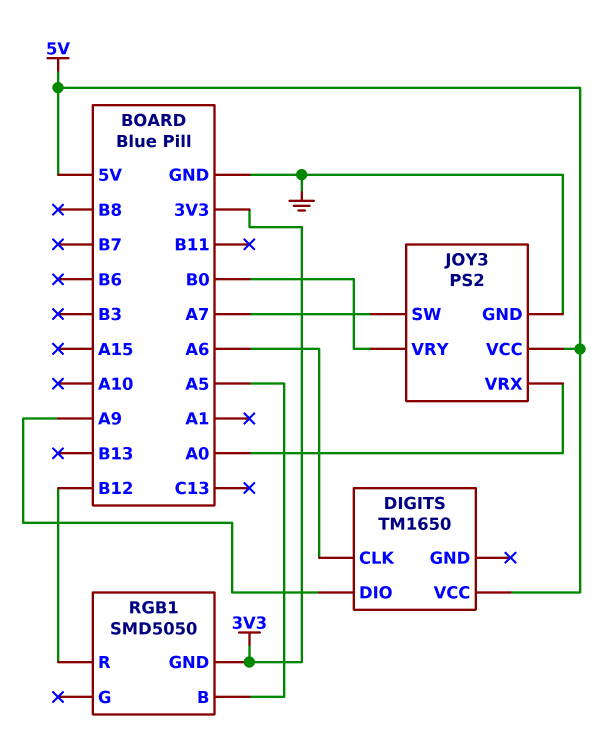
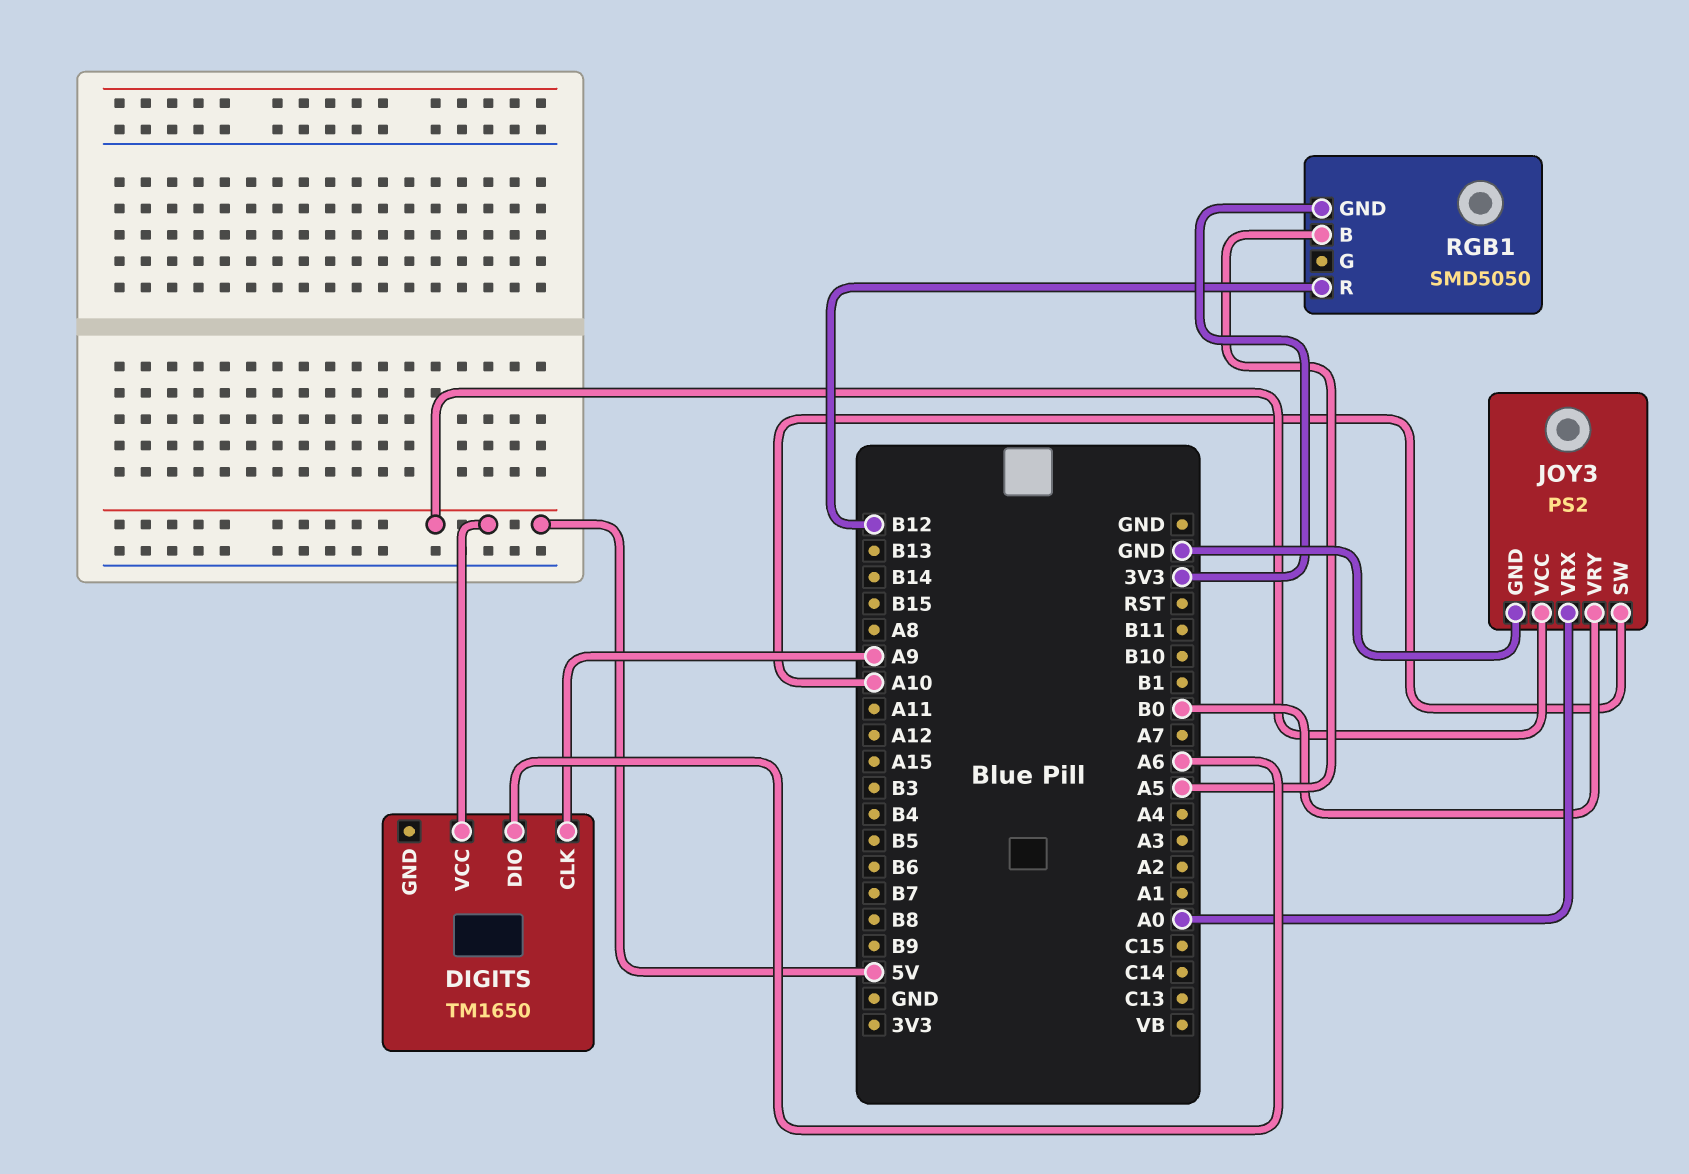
DIGITS pin CLK: A6 -> A9
DIGITS pin DIO: A9 -> A6
JOY3 pin SW: A7 -> A10

